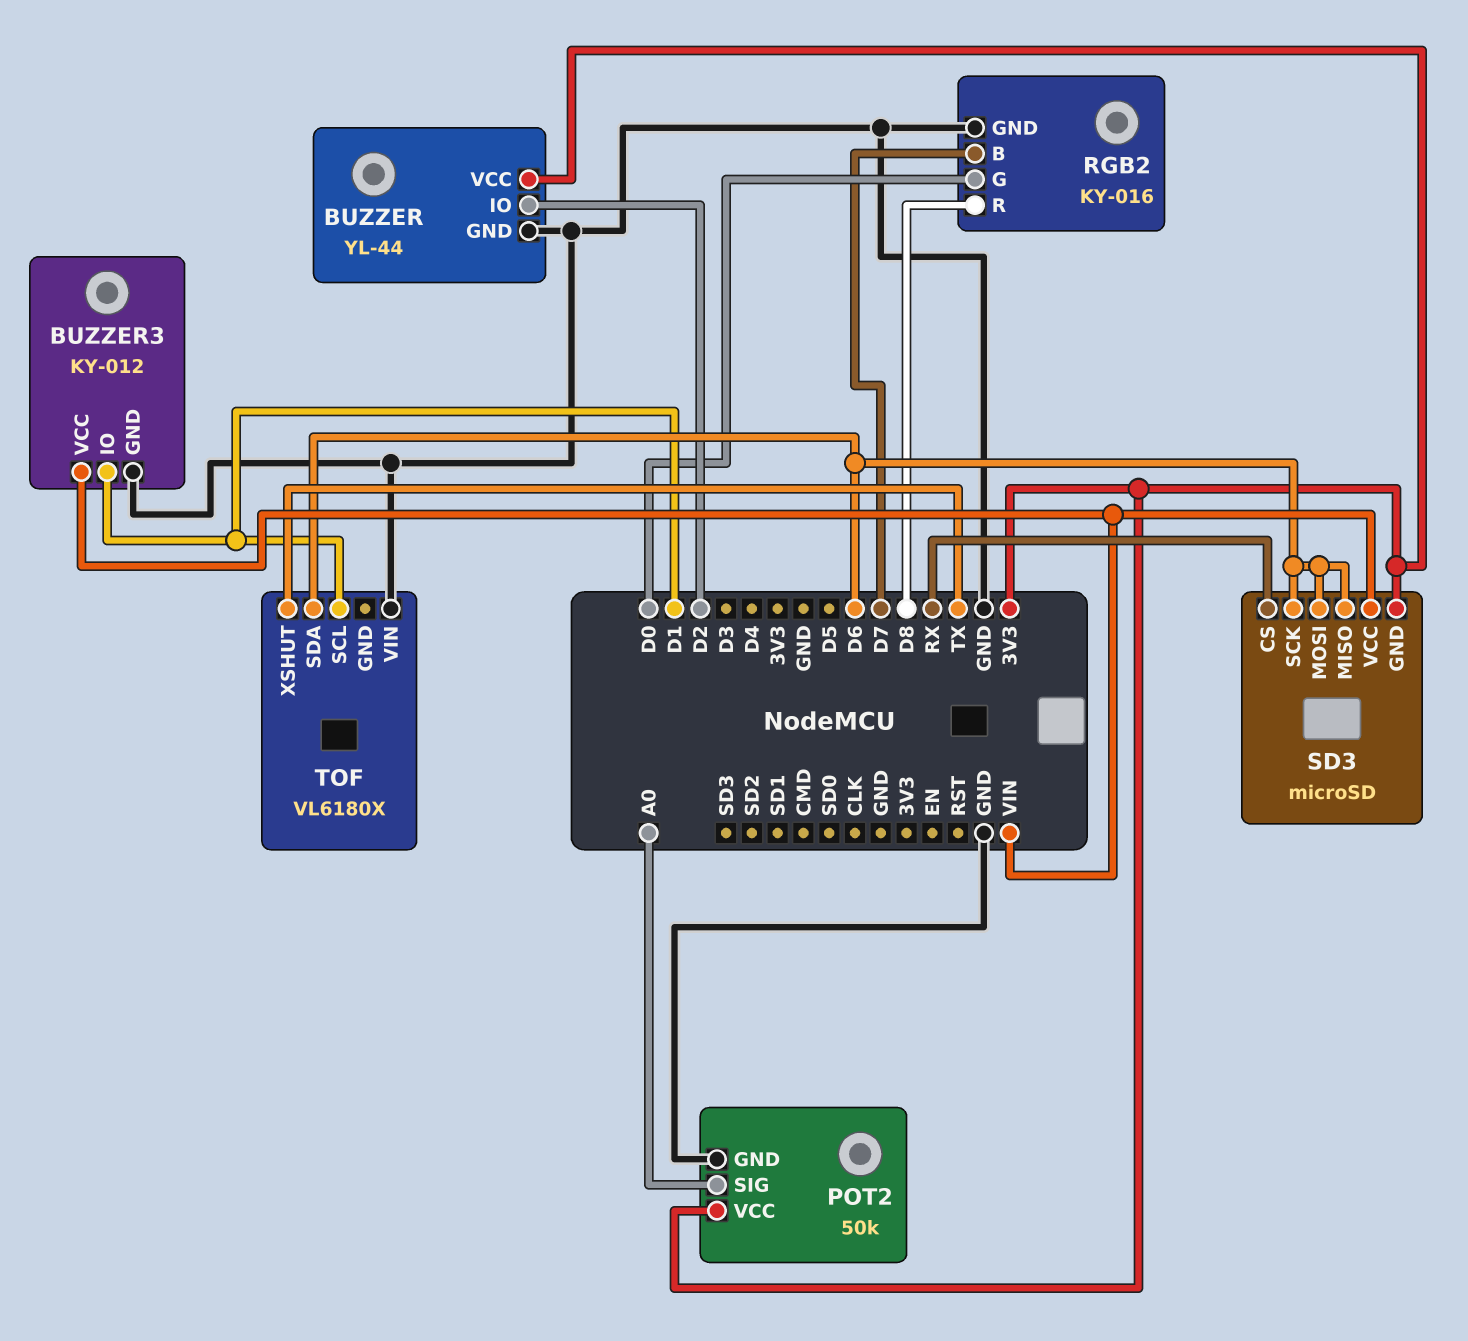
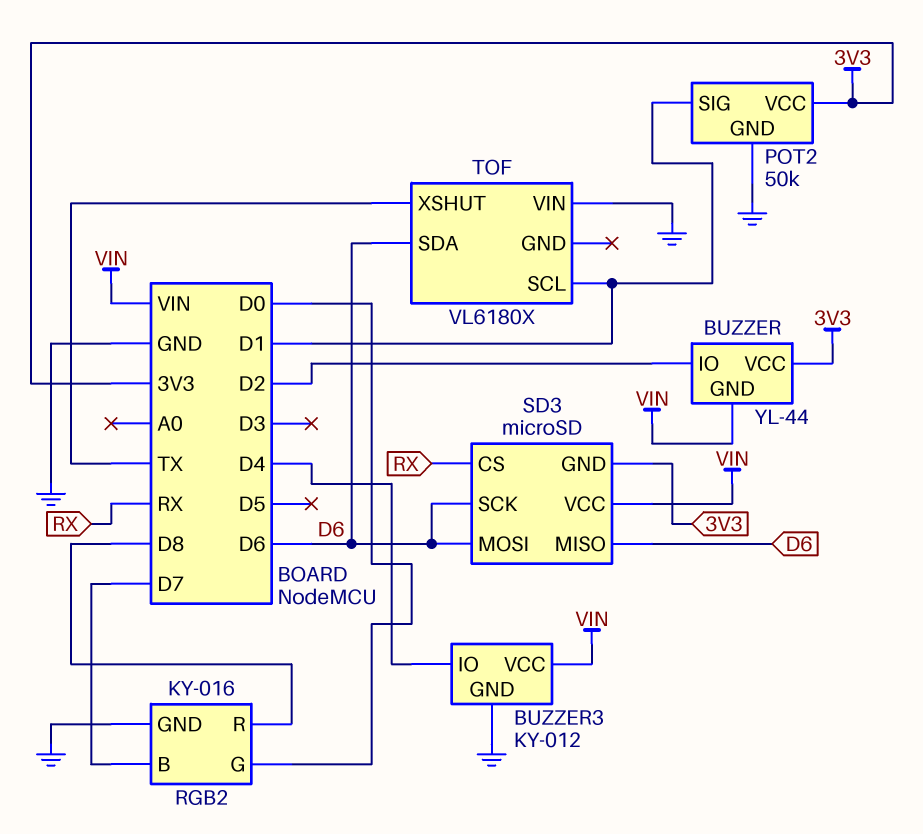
BUZZER pin GND: GND -> VIN
BUZZER3 pin IO: D1 -> D4
POT2 pin SIG: A0 -> D1

